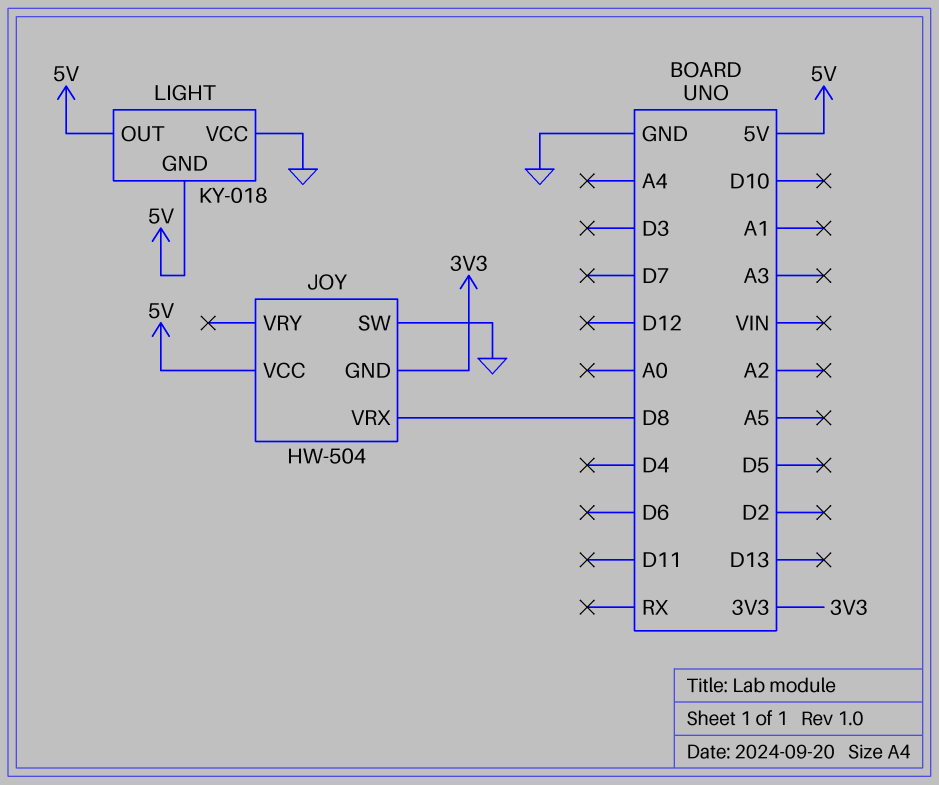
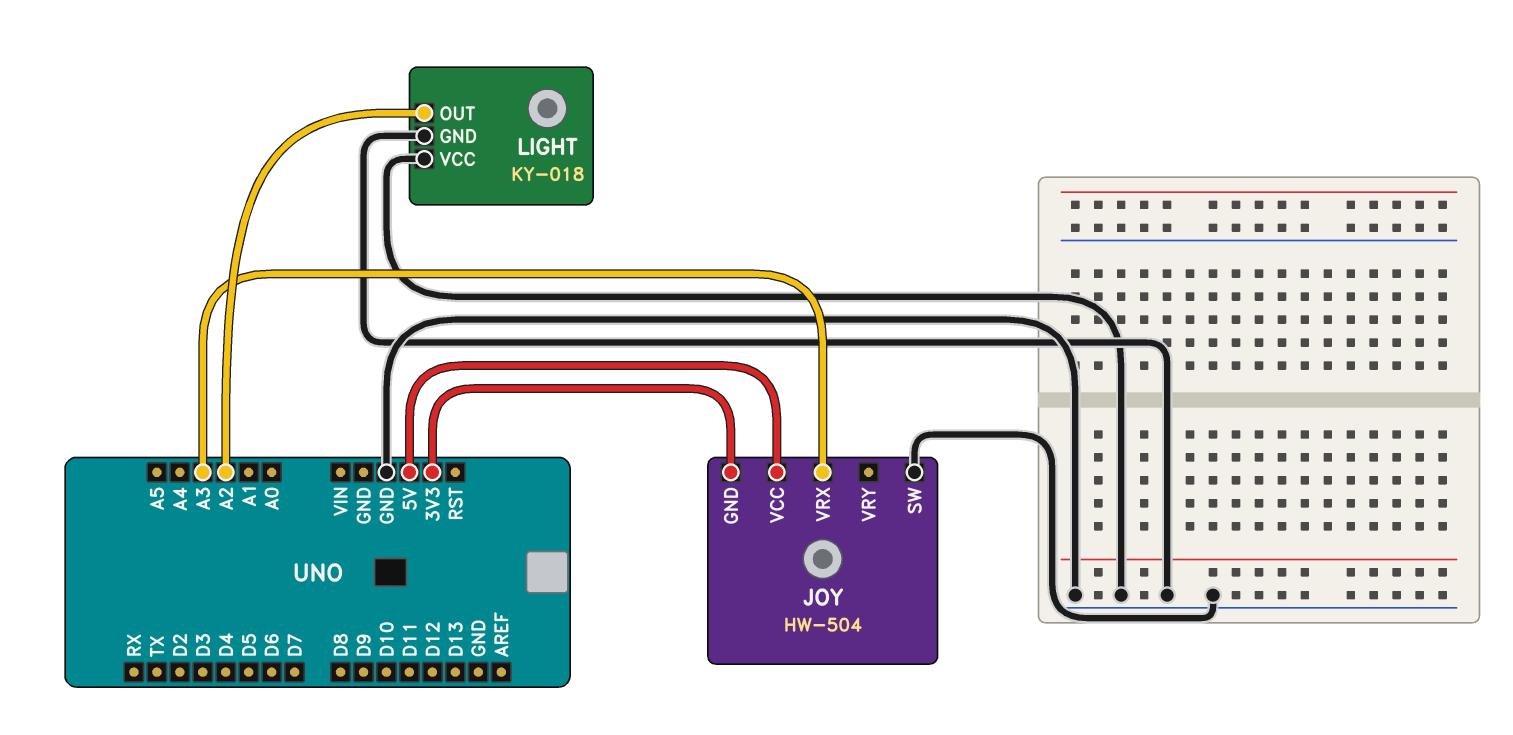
JOY pin VRX: D8 -> A3
LIGHT pin GND: 5V -> GND
LIGHT pin OUT: 5V -> A2

